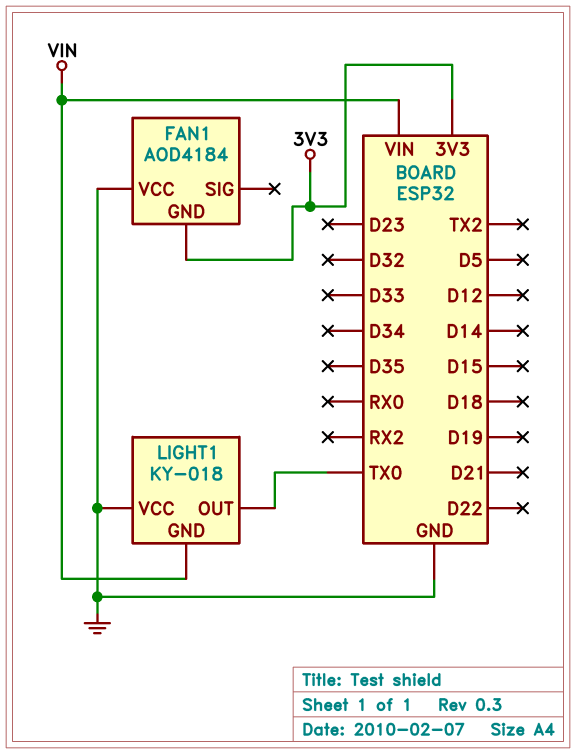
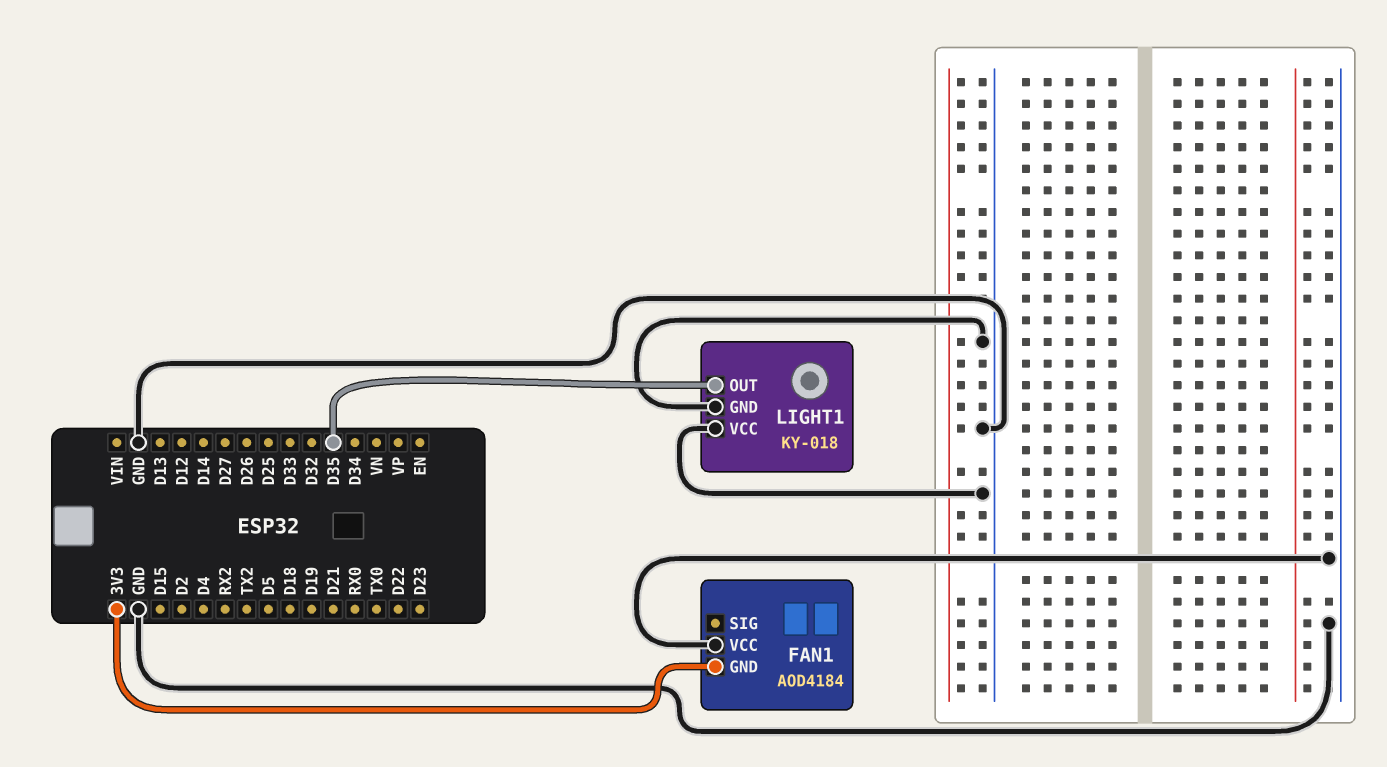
LIGHT1 pin GND: VIN -> GND
LIGHT1 pin OUT: TX0 -> D35

